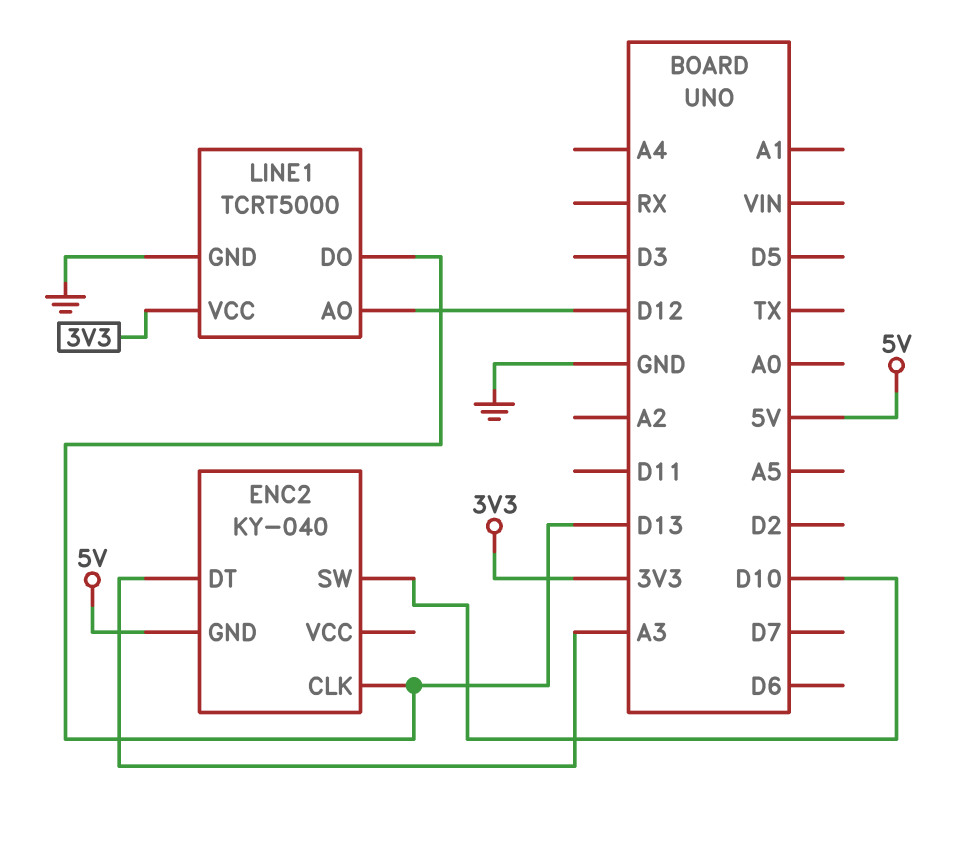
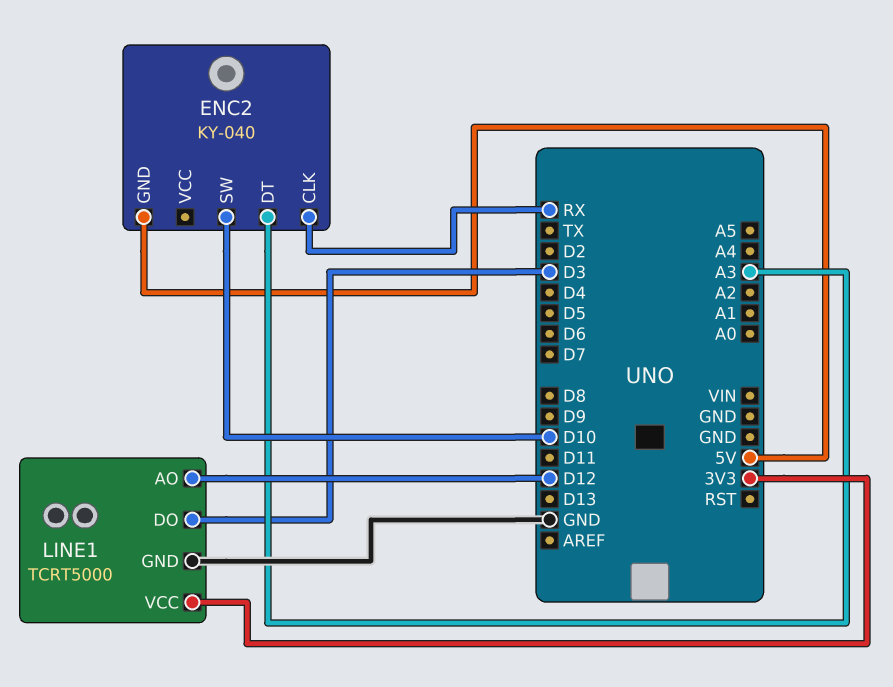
ENC2 pin CLK: D13 -> RX
LINE1 pin DO: D13 -> D3

